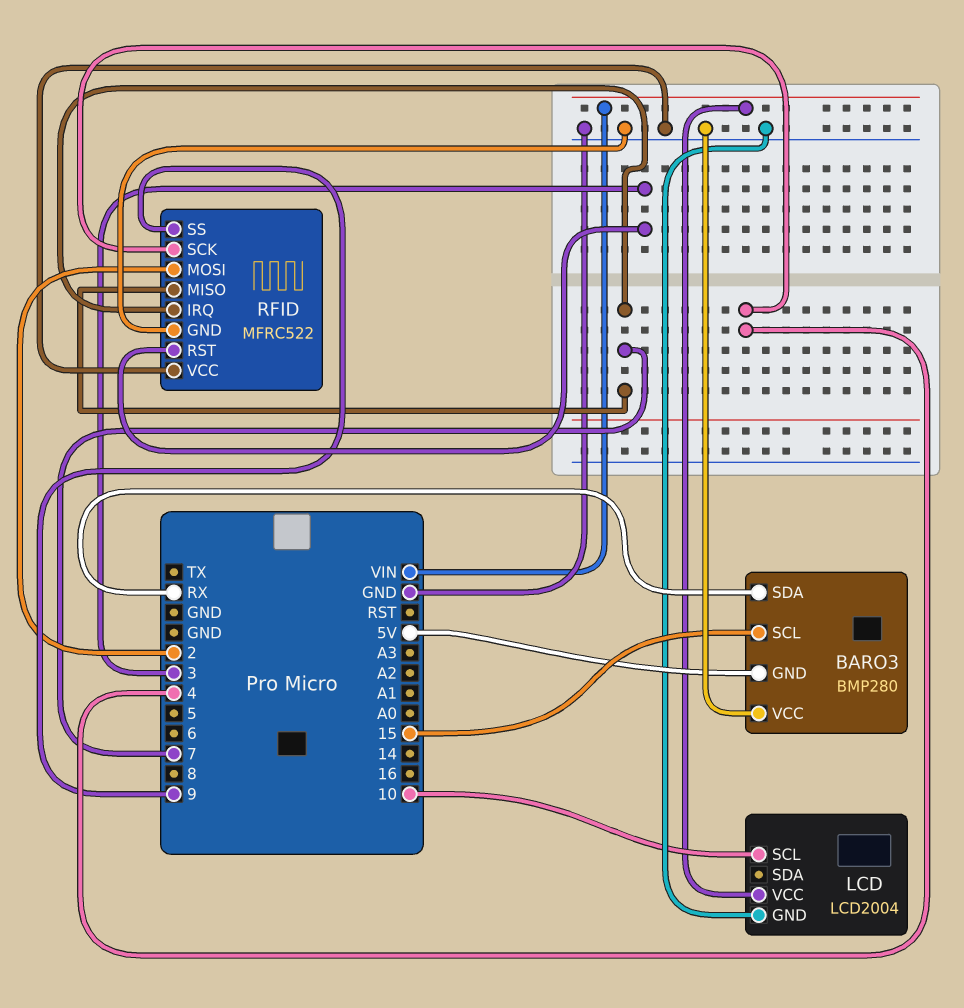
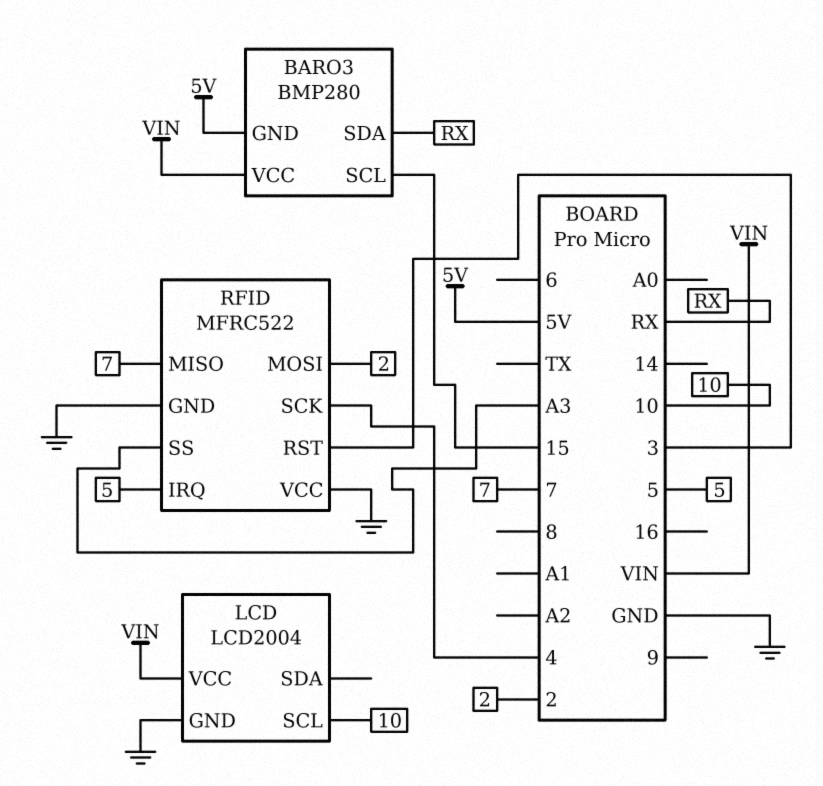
BARO3 pin VCC: GND -> VIN
RFID pin IRQ: 7 -> 5
RFID pin SS: 9 -> A3

